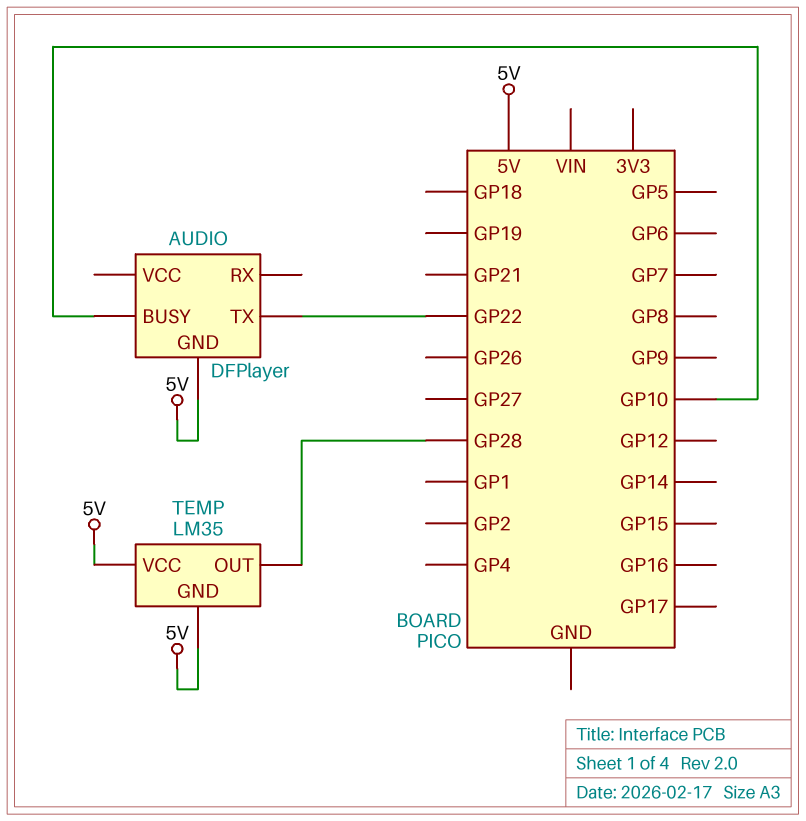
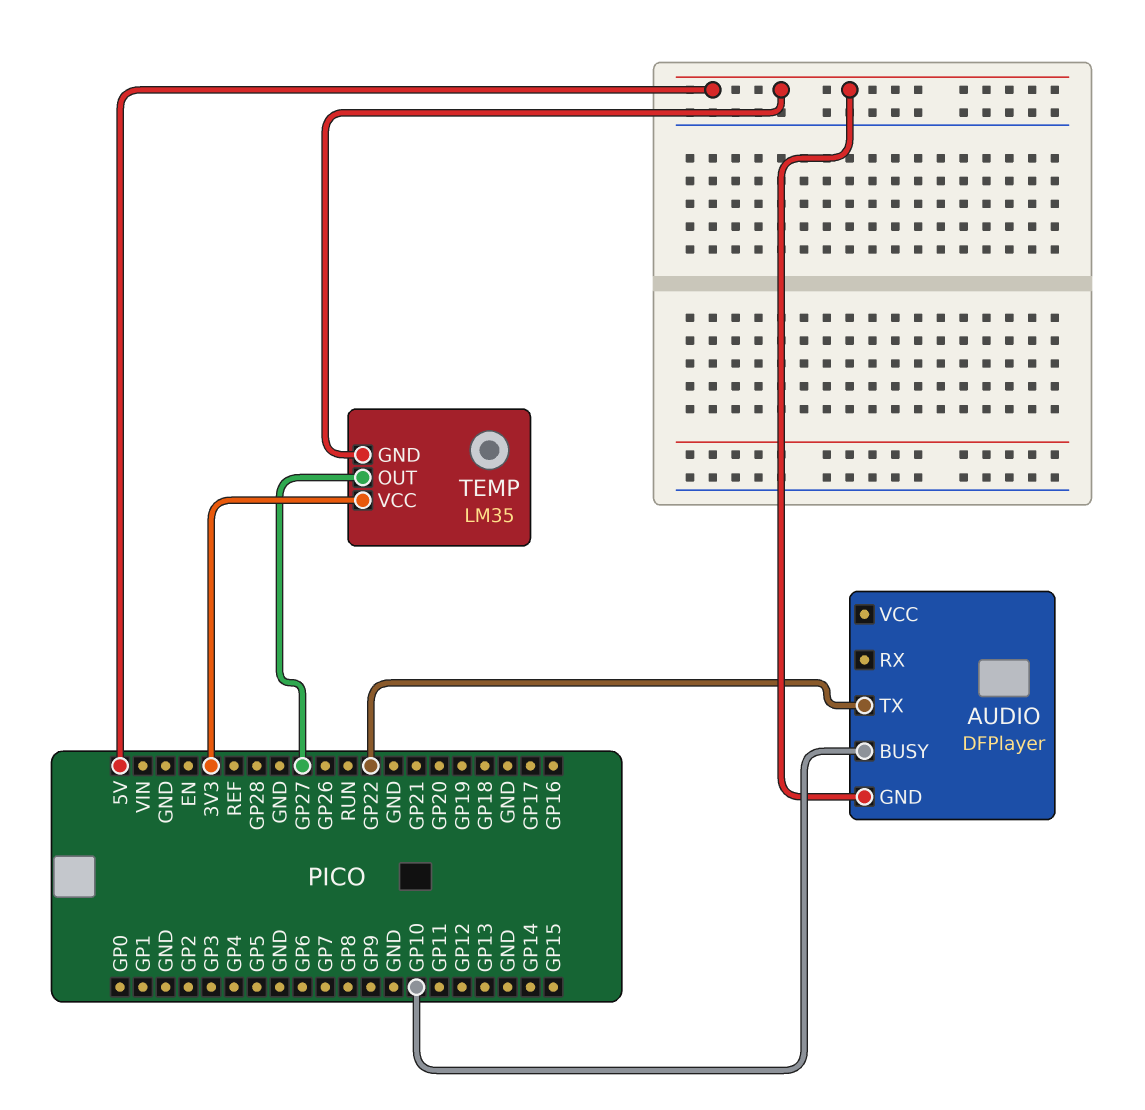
TEMP pin OUT: GP28 -> GP27
TEMP pin VCC: 5V -> 3V3

